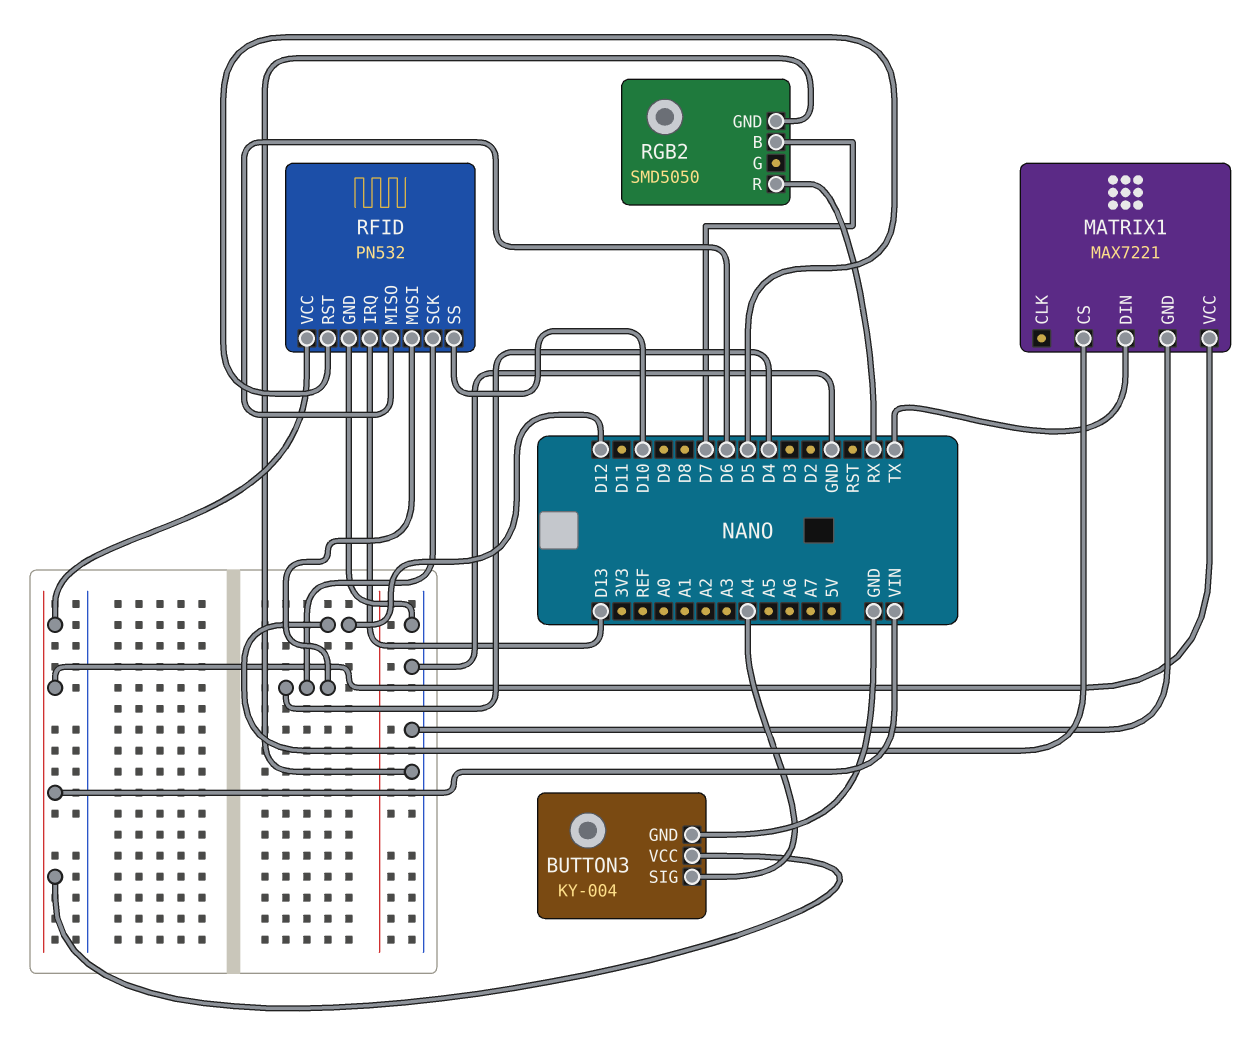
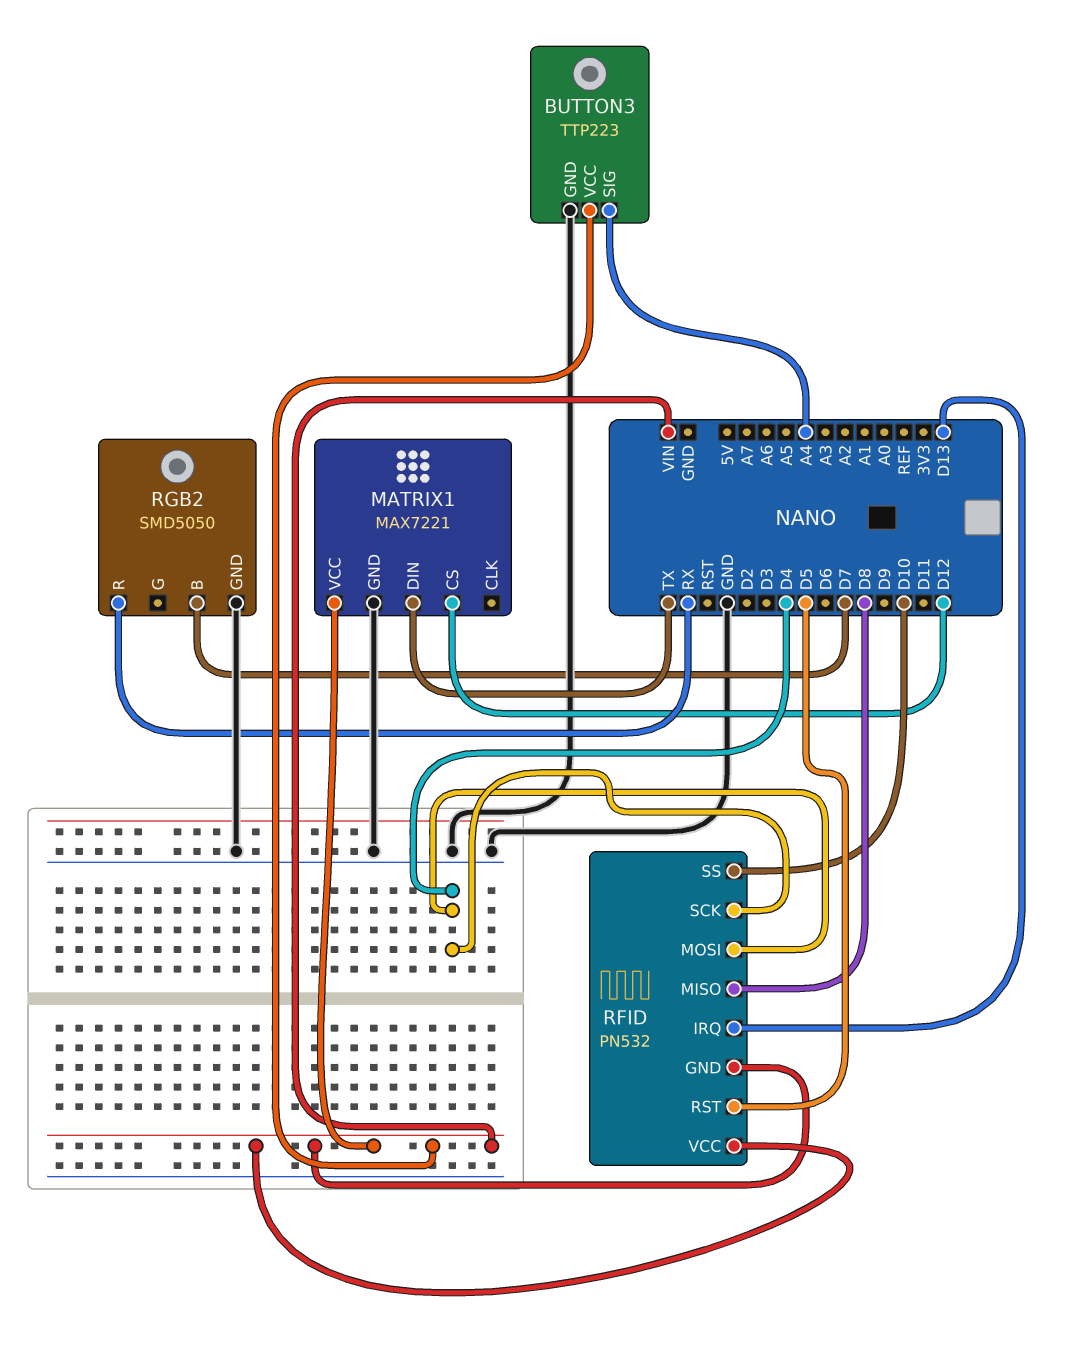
BUTTON3: KY-004 -> TTP223
RFID pin GND: GND -> VIN
RFID pin MISO: D6 -> D8

